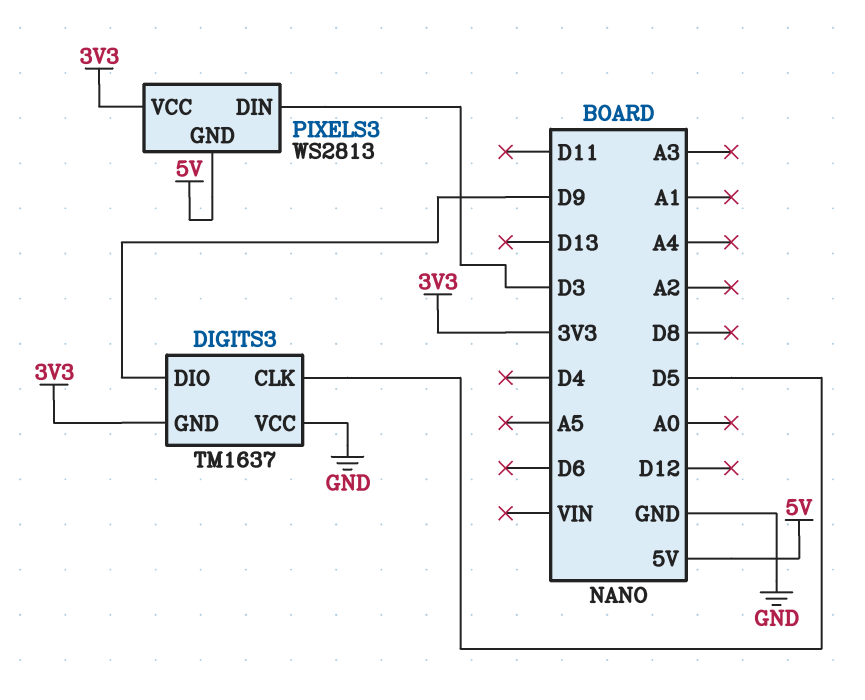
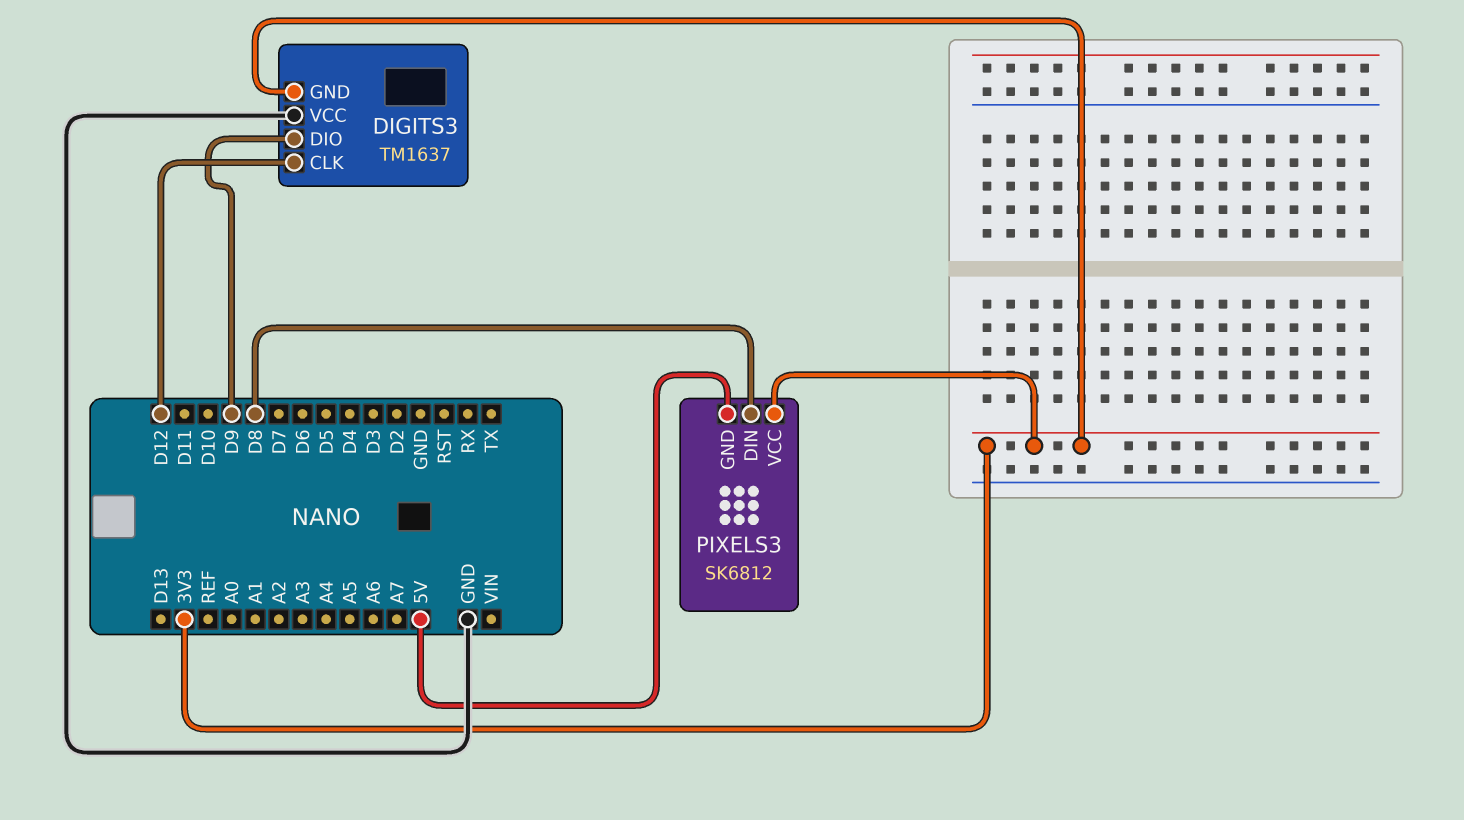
DIGITS3 pin CLK: D5 -> D12
PIXELS3: WS2813 -> SK6812
PIXELS3 pin DIN: D3 -> D8

